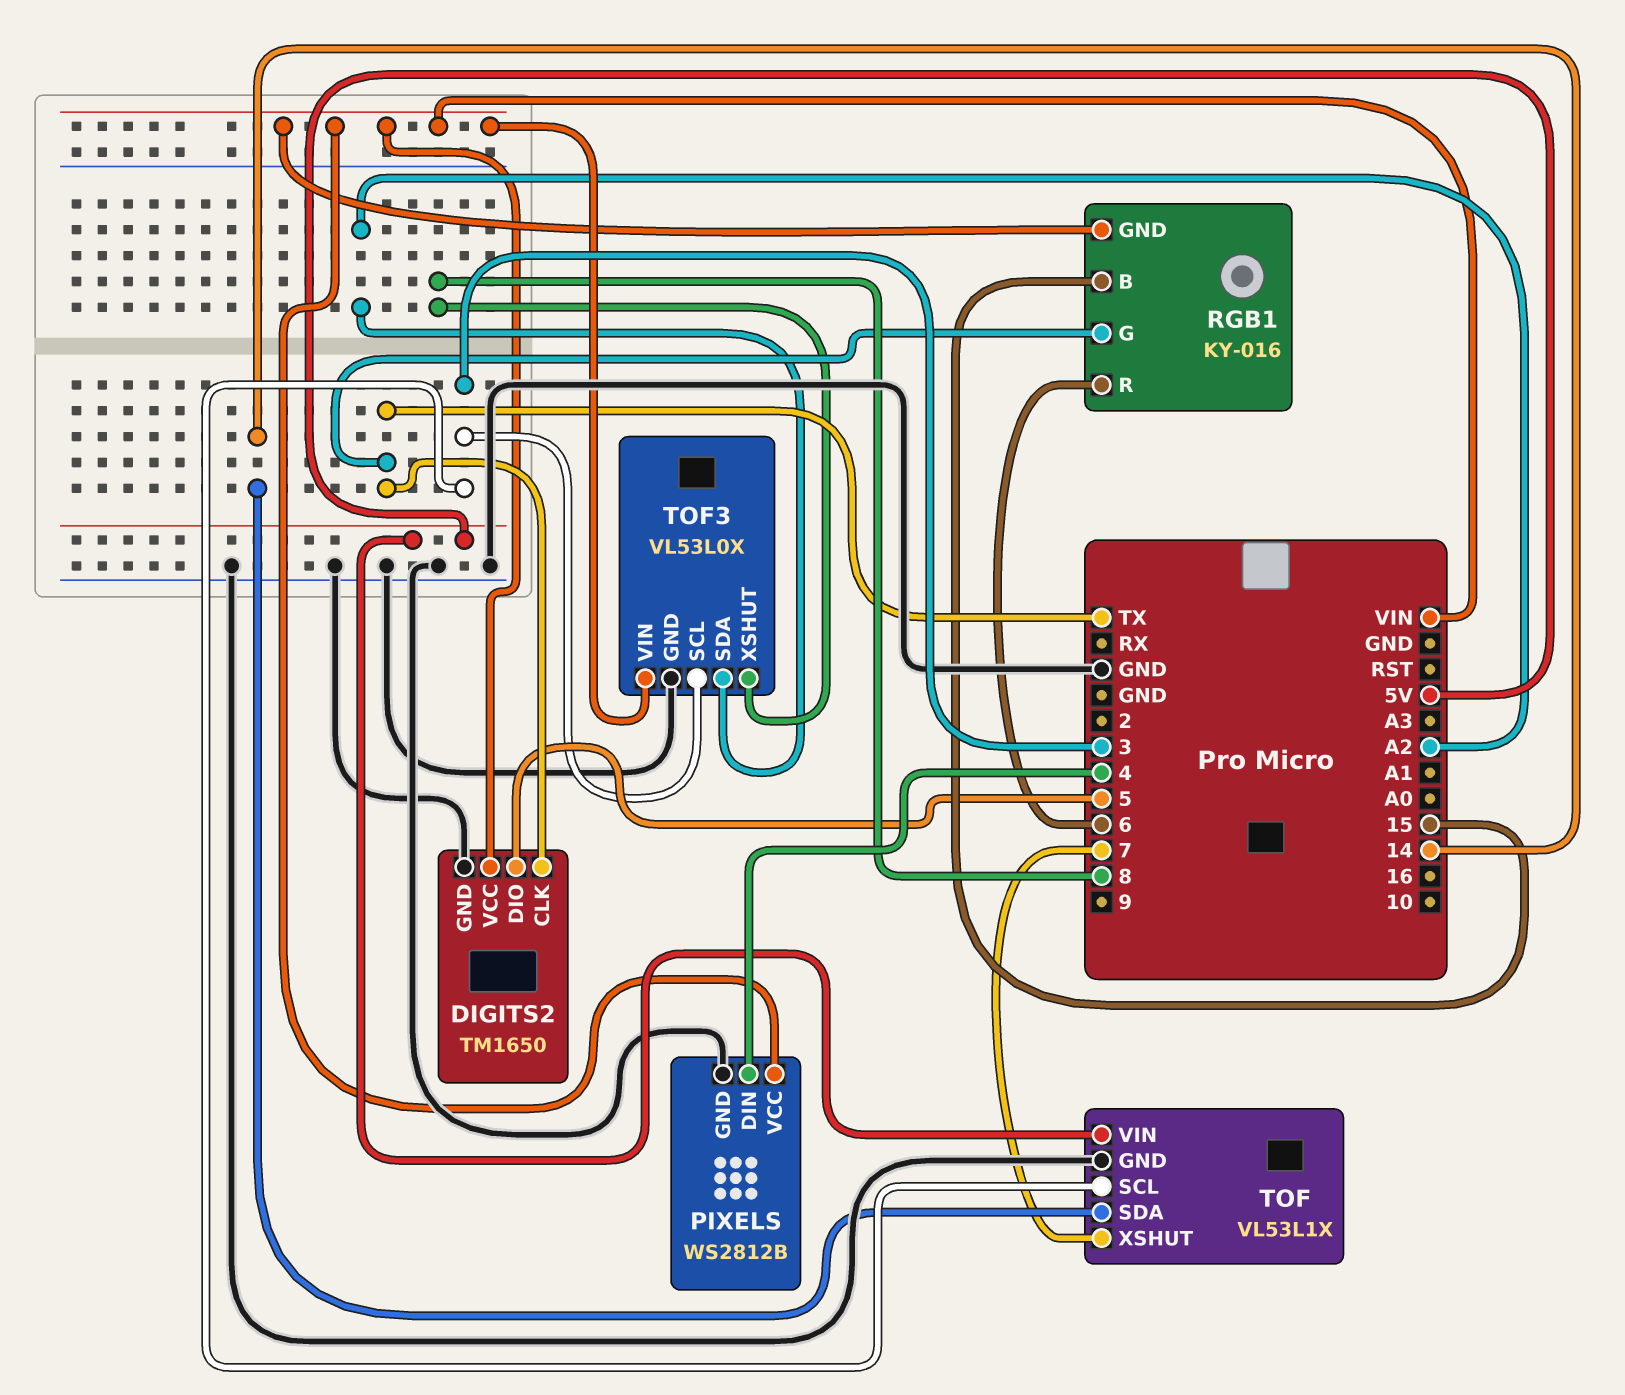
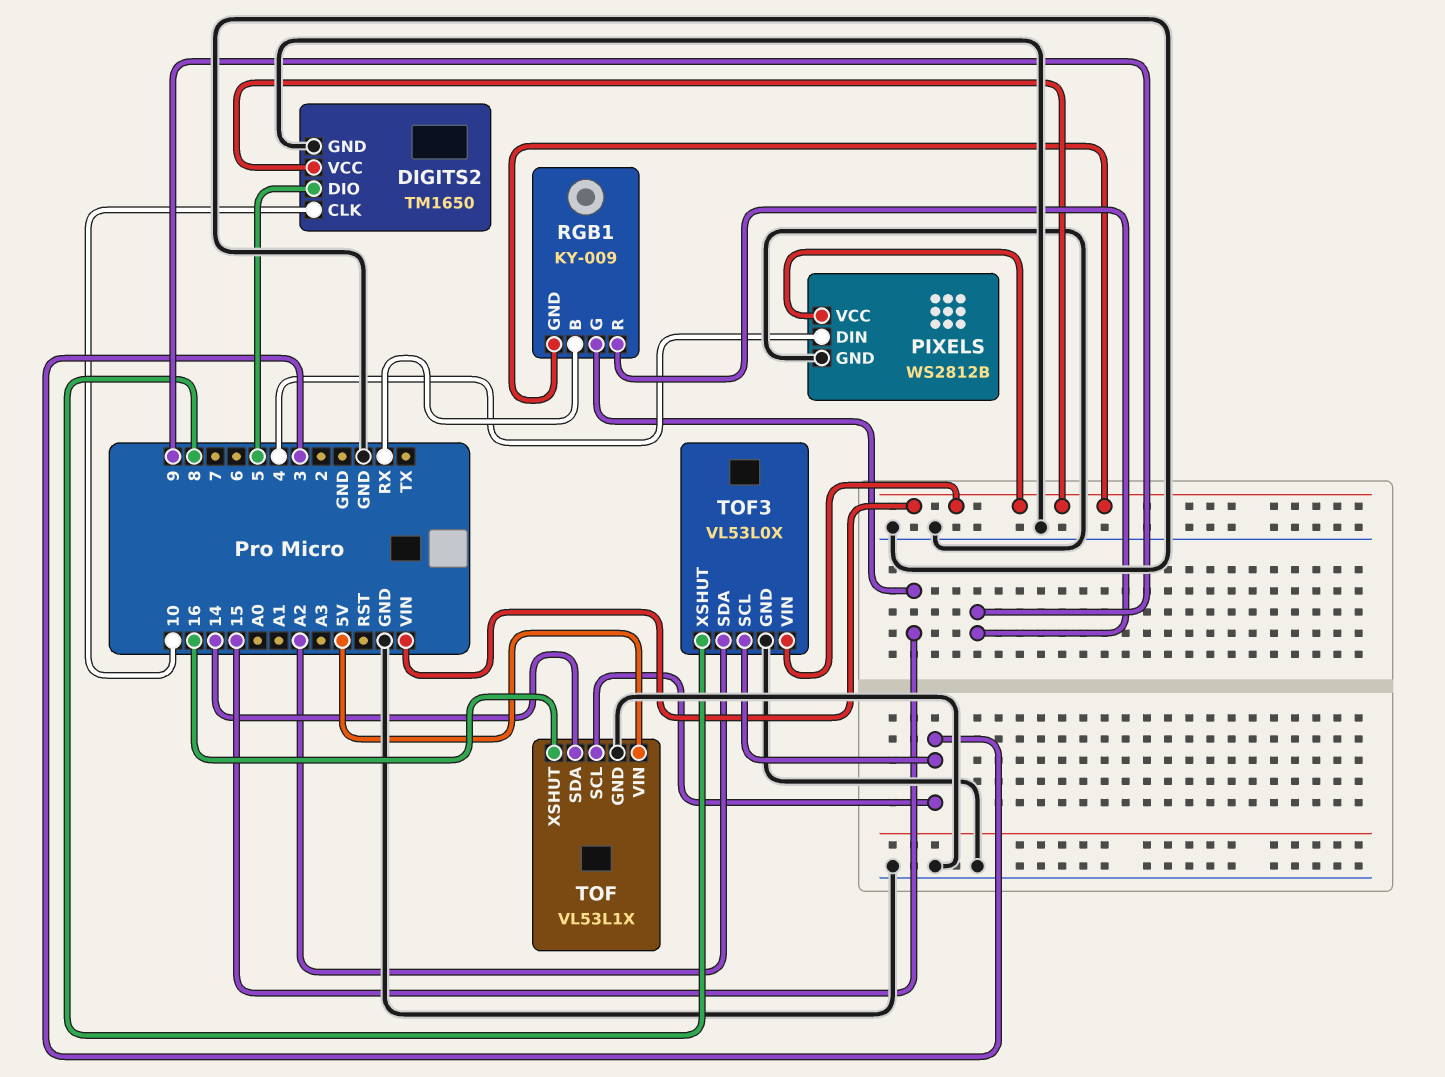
DIGITS2 pin CLK: TX -> 10
RGB1: KY-016 -> KY-009
RGB1 pin B: 15 -> RX
RGB1 pin G: TX -> 15
RGB1 pin R: 6 -> 9
TOF pin XSHUT: 7 -> 16

